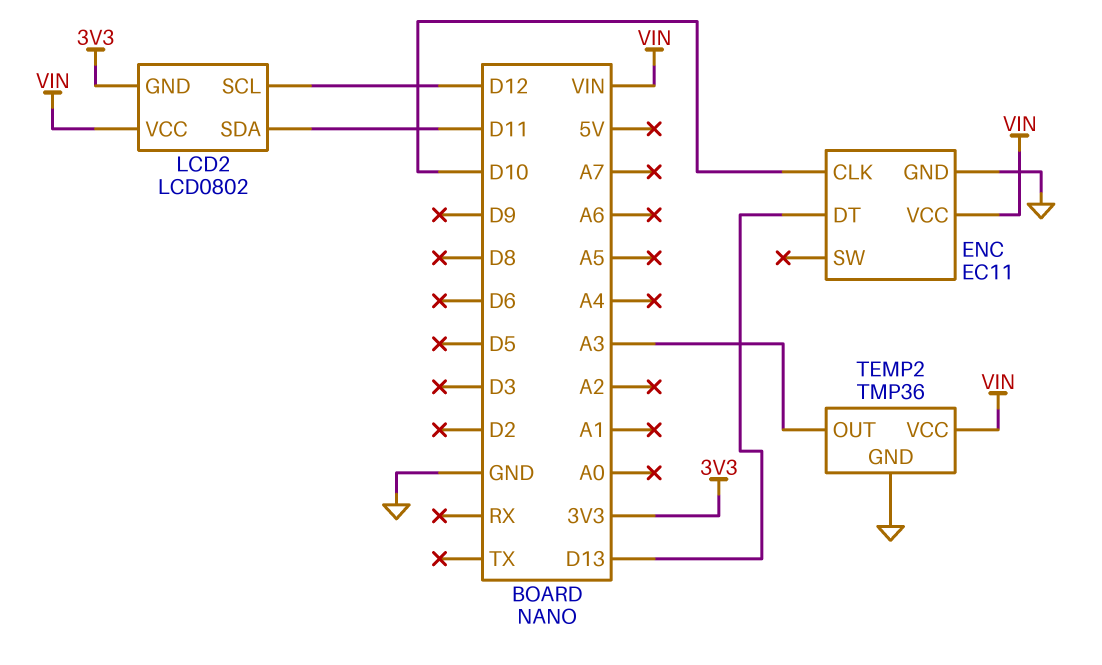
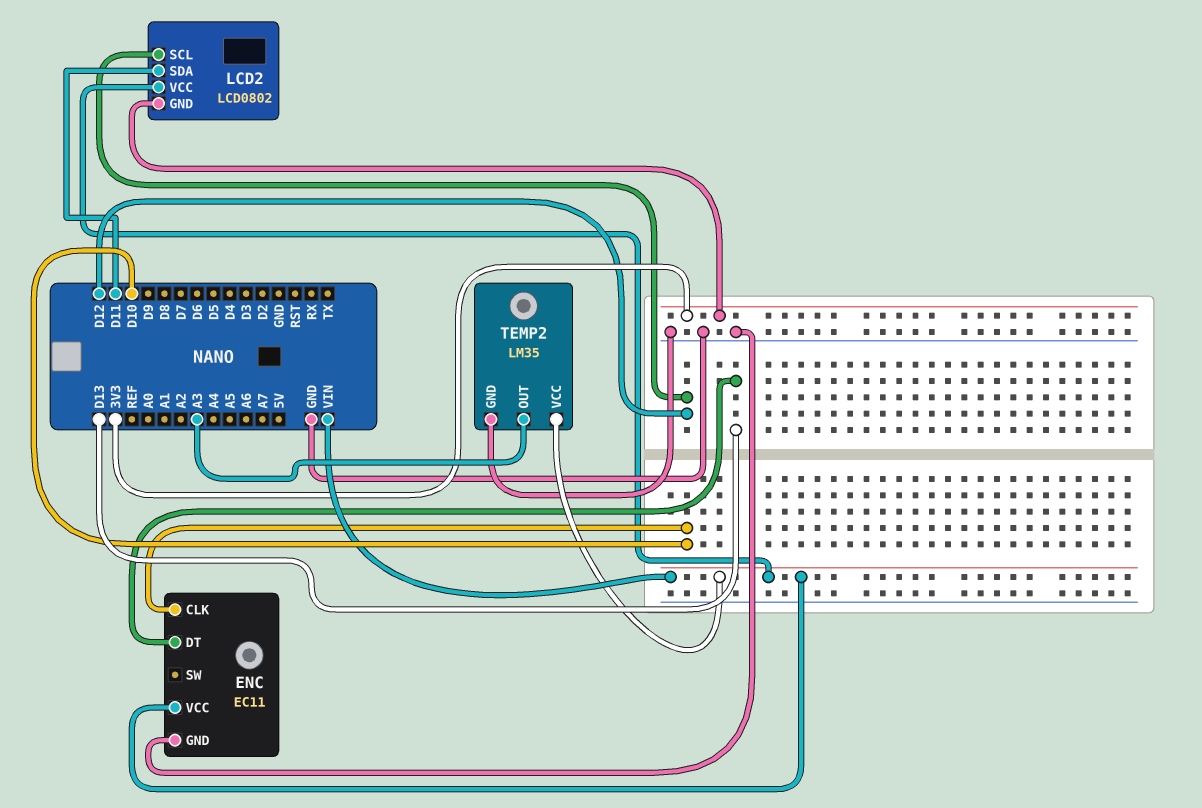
TEMP2: TMP36 -> LM35

